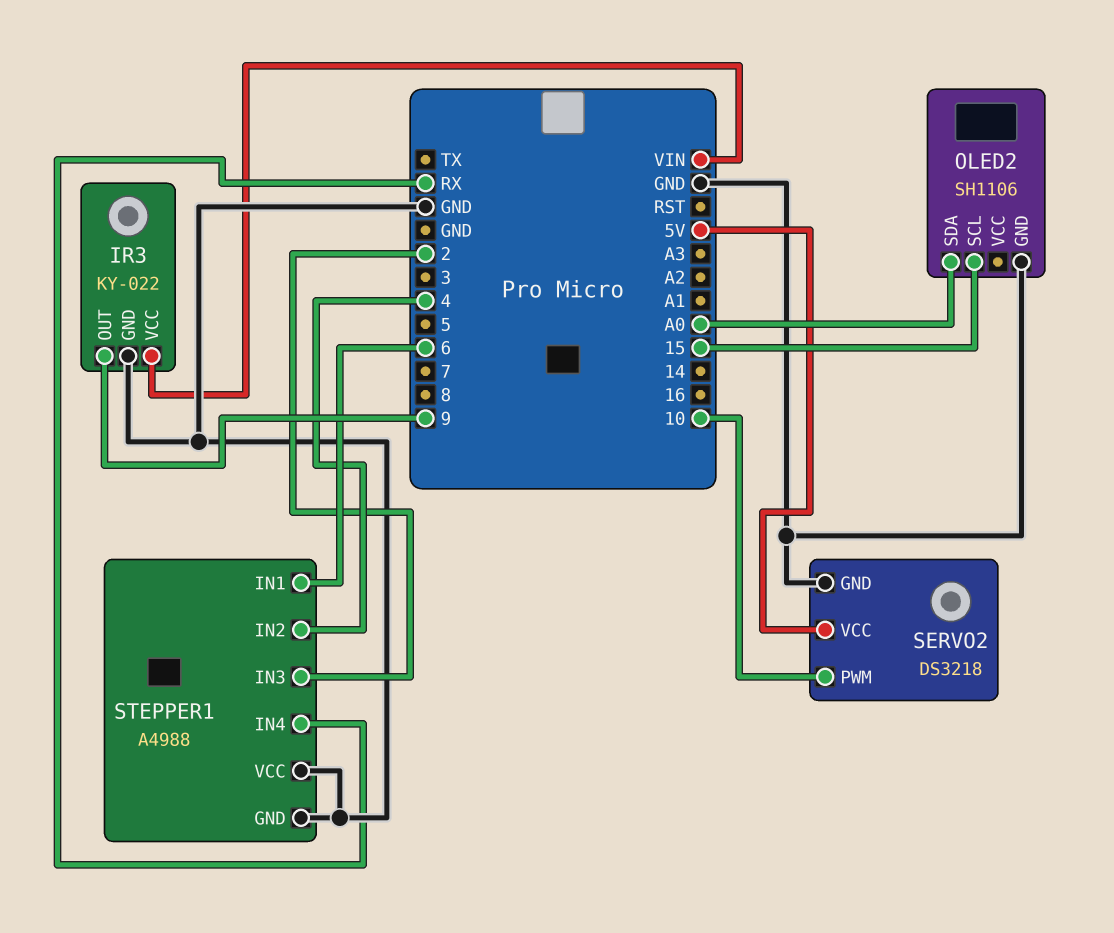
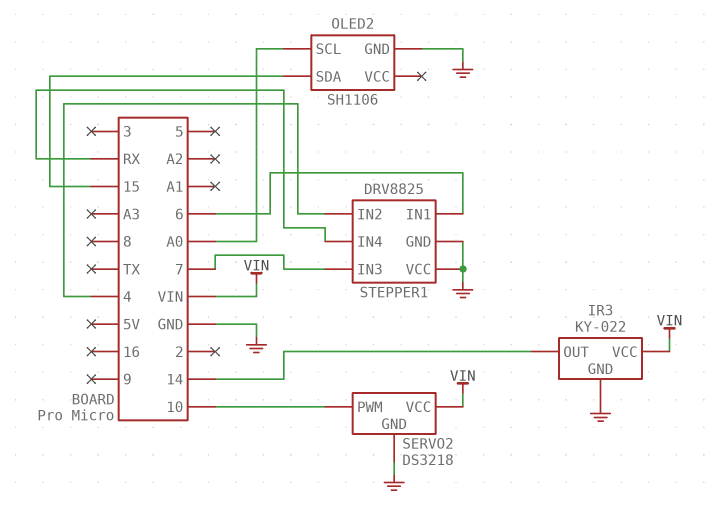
IR3 pin OUT: 9 -> 14
OLED2 pin SCL: 15 -> A0
OLED2 pin SDA: A0 -> 15
SERVO2 pin VCC: 5V -> VIN
STEPPER1: A4988 -> DRV8825
STEPPER1 pin IN3: 2 -> 7

